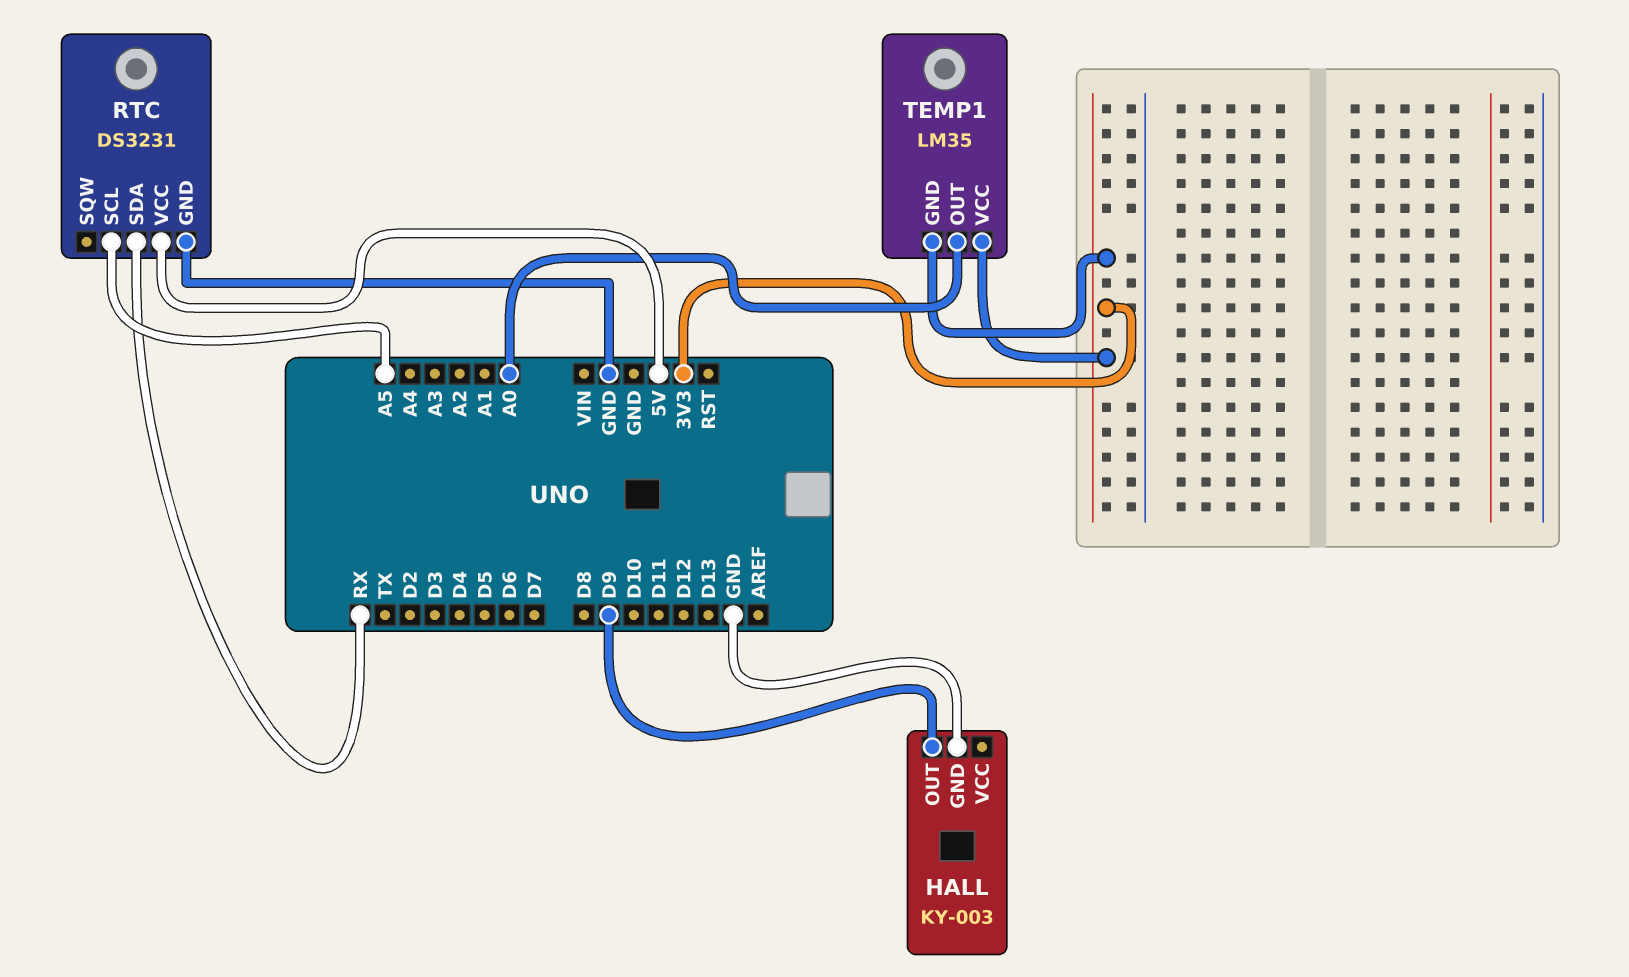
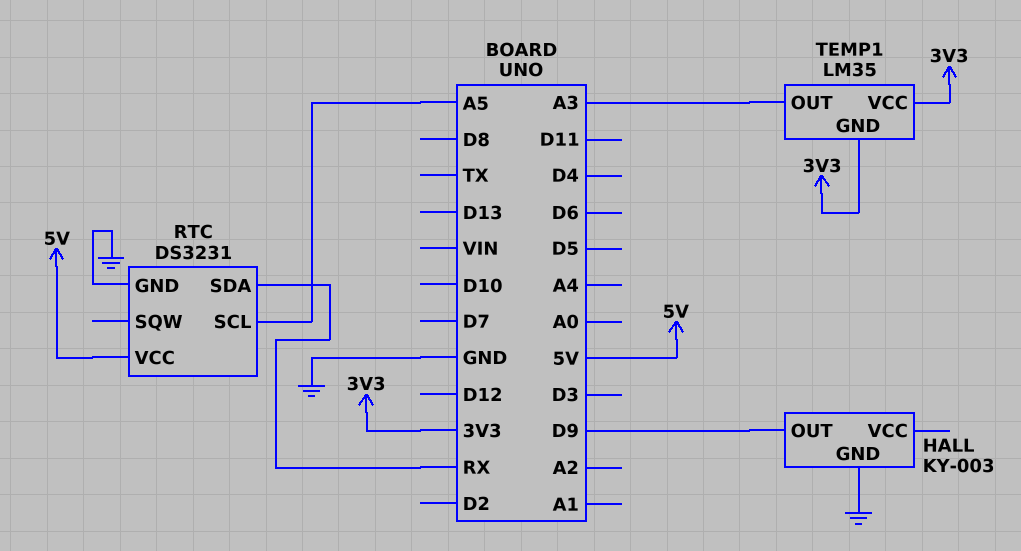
TEMP1 pin OUT: A0 -> A3

